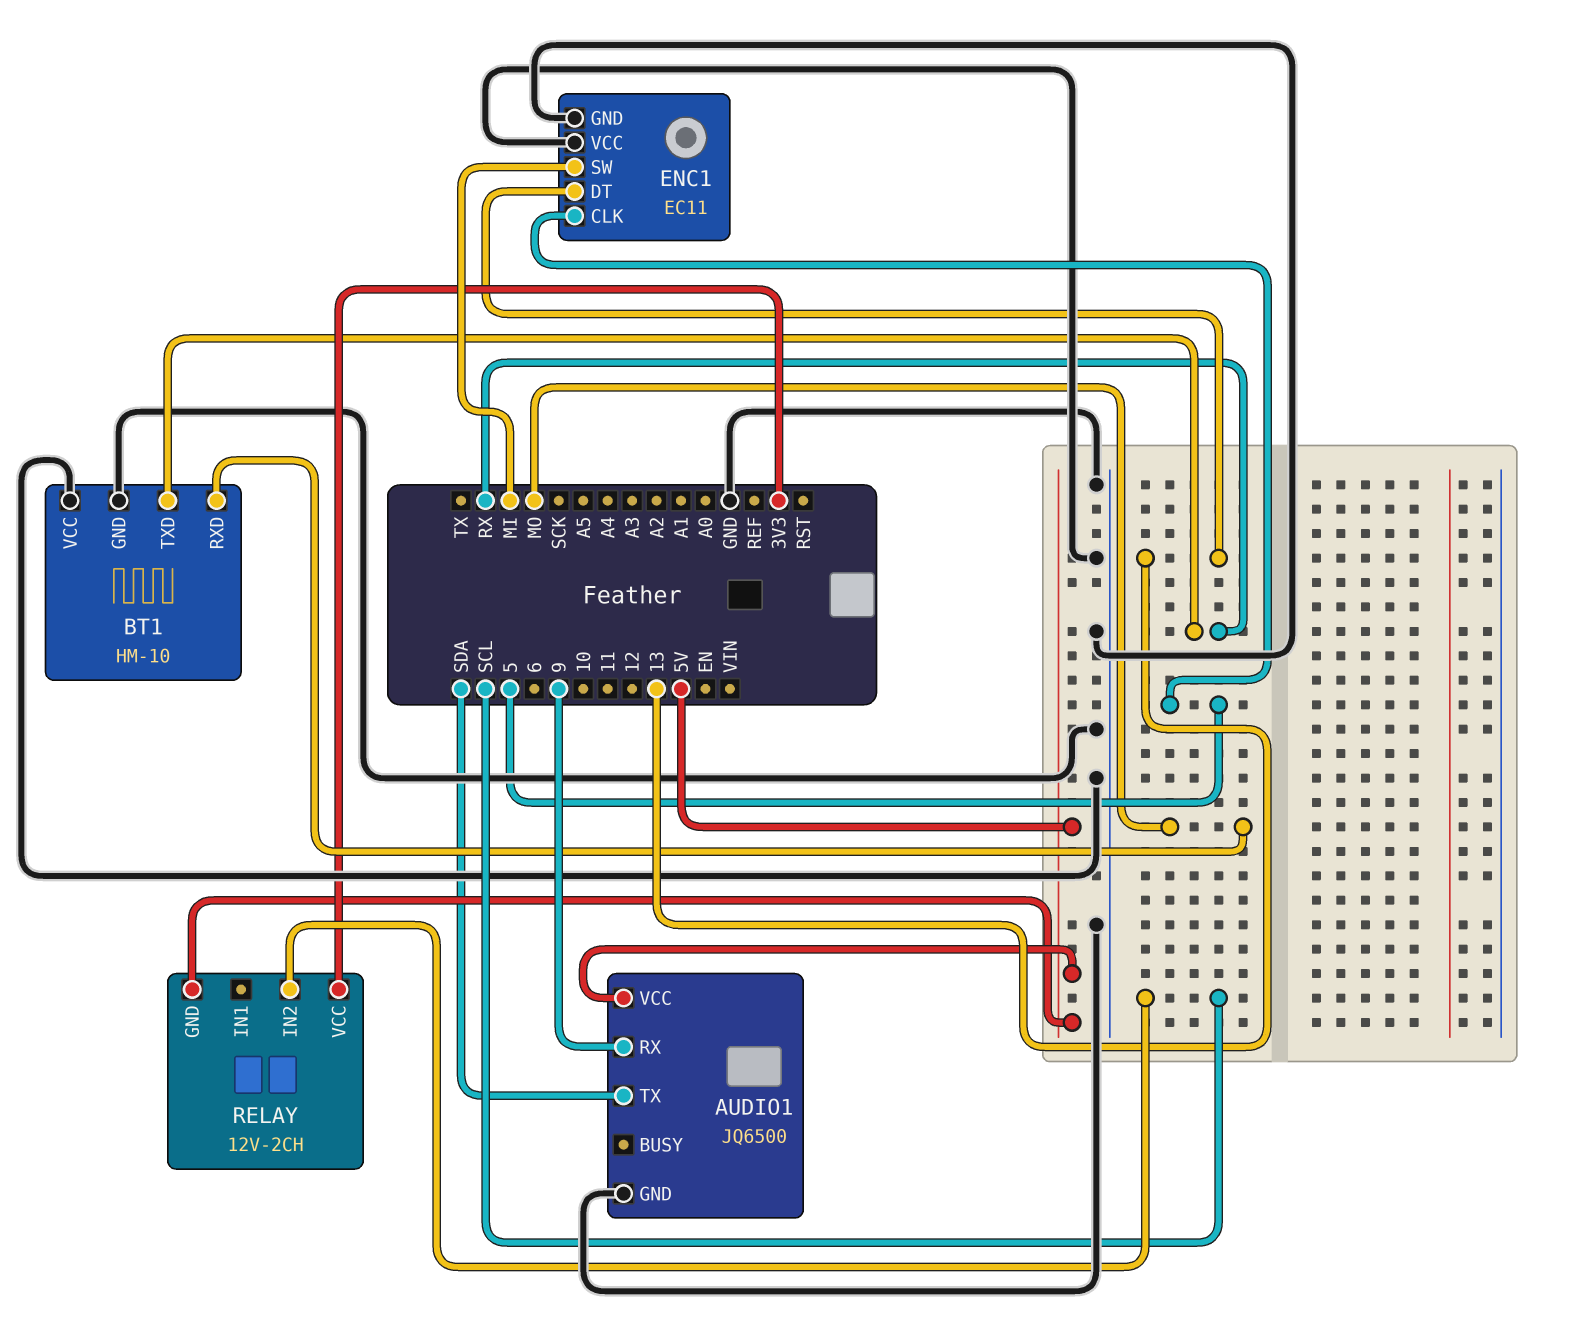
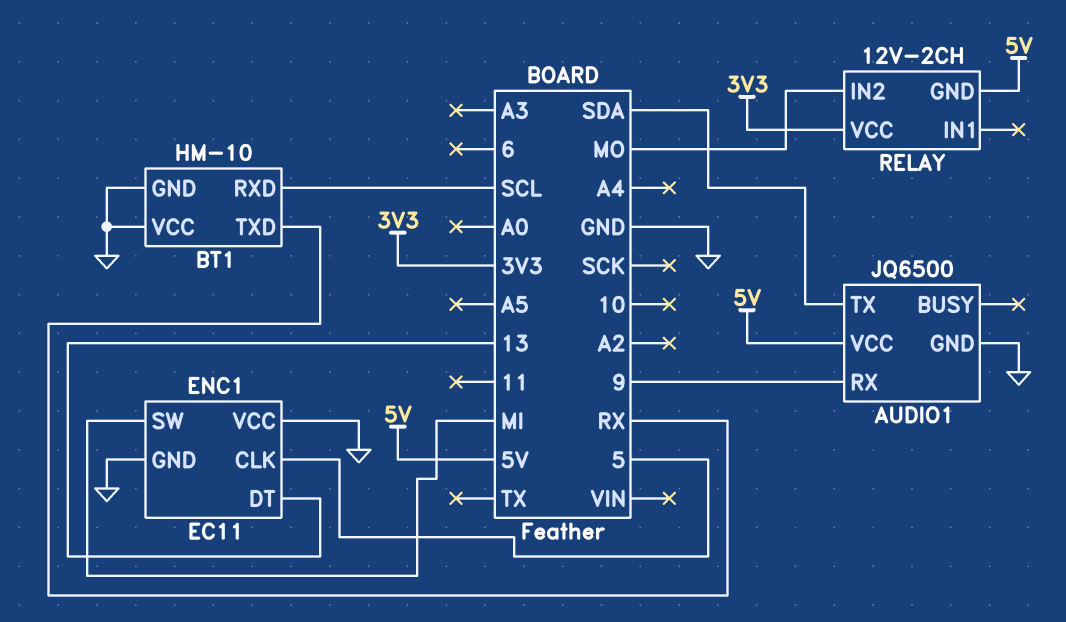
BT1 pin RXD: MO -> SCL
RELAY pin IN2: SCL -> MO

